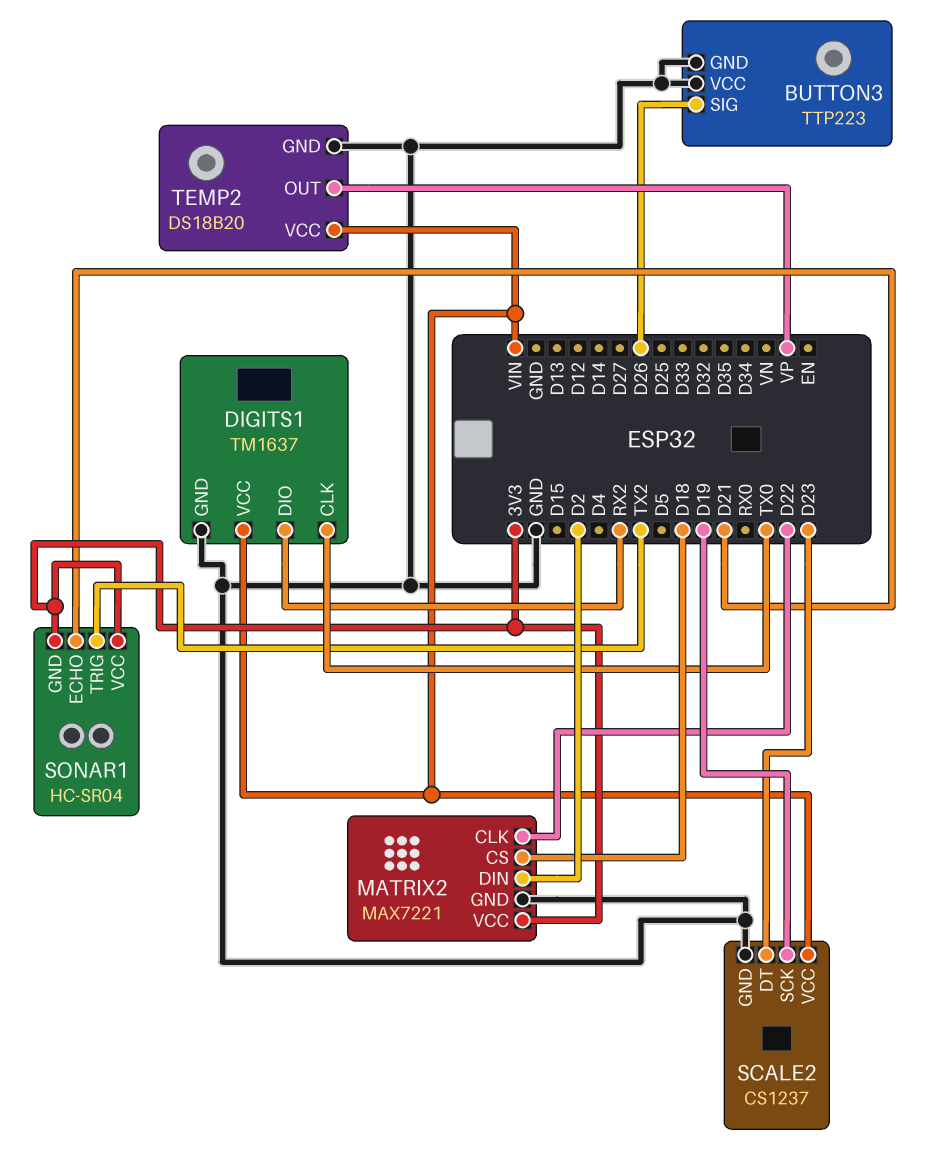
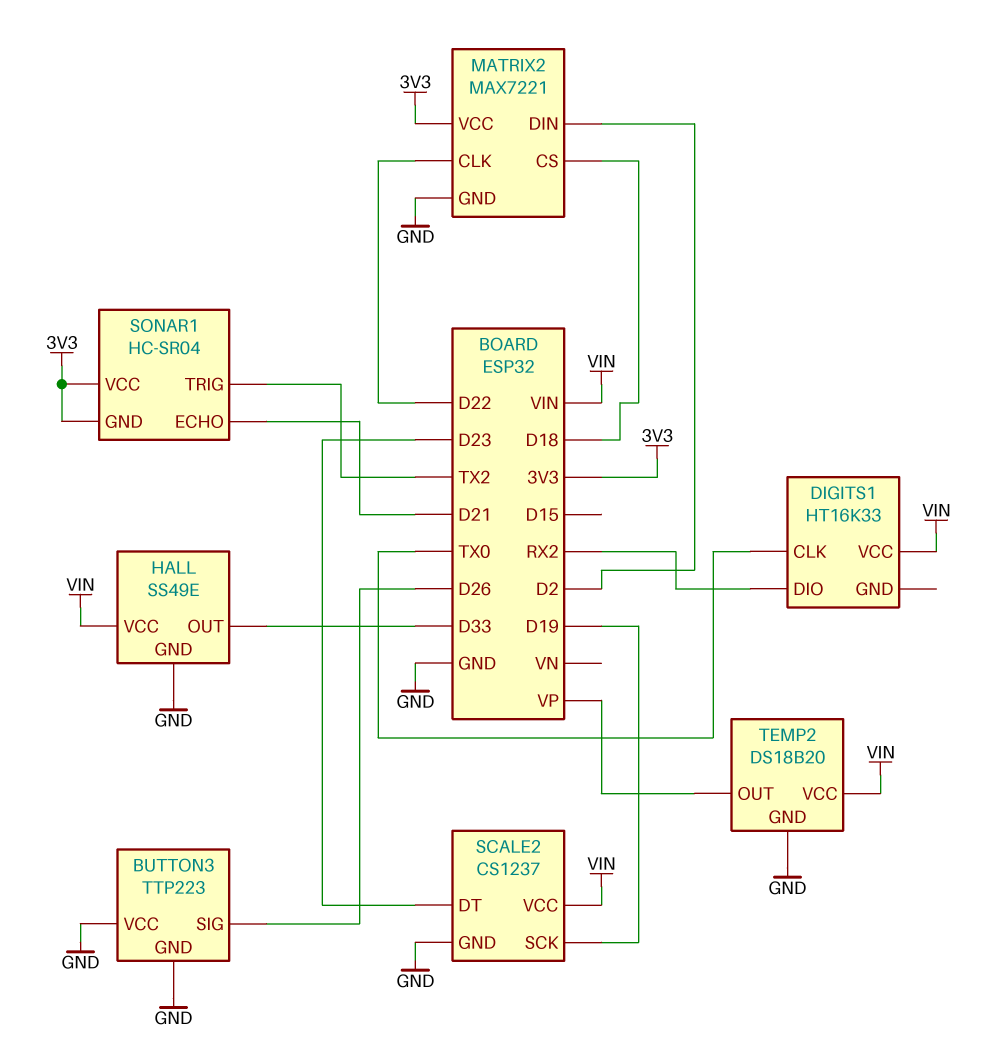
DIGITS1: TM1637 -> HT16K33
DIGITS1 pin GND: GND -> none
HALL: none -> SS49E
HALL pin GND: none -> GND
HALL pin OUT: none -> D33
HALL pin VCC: none -> VIN

